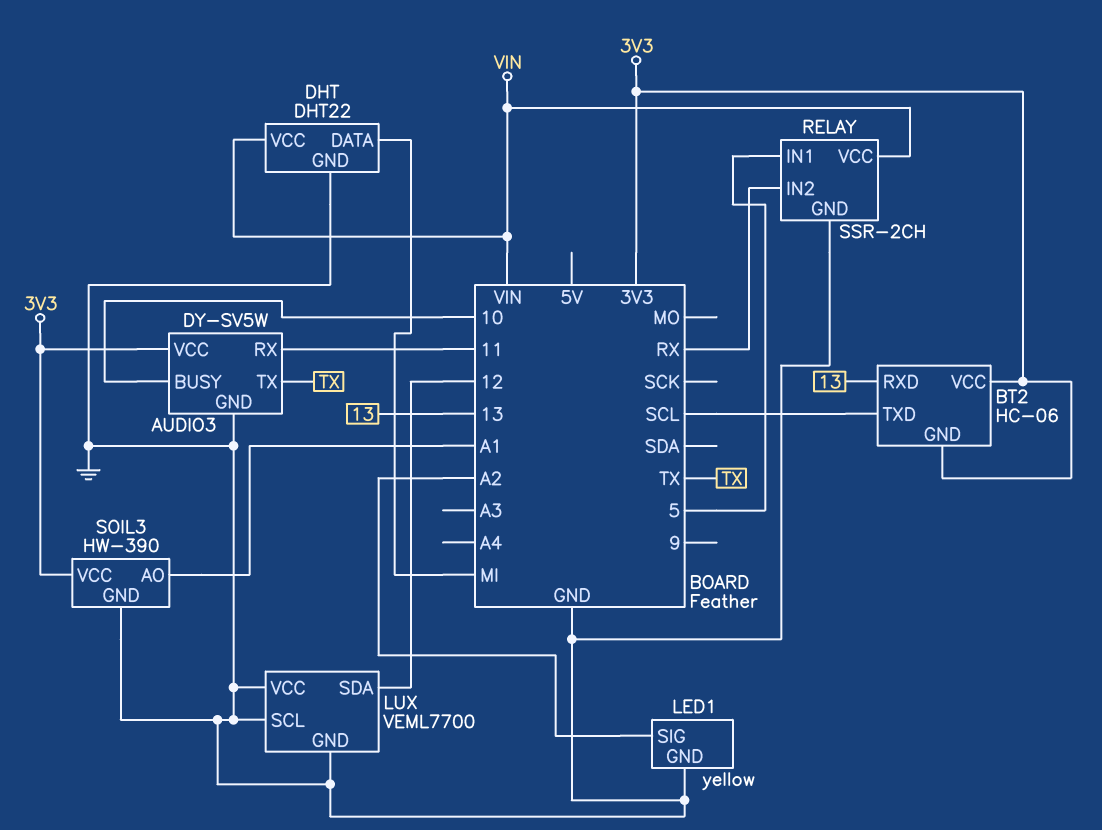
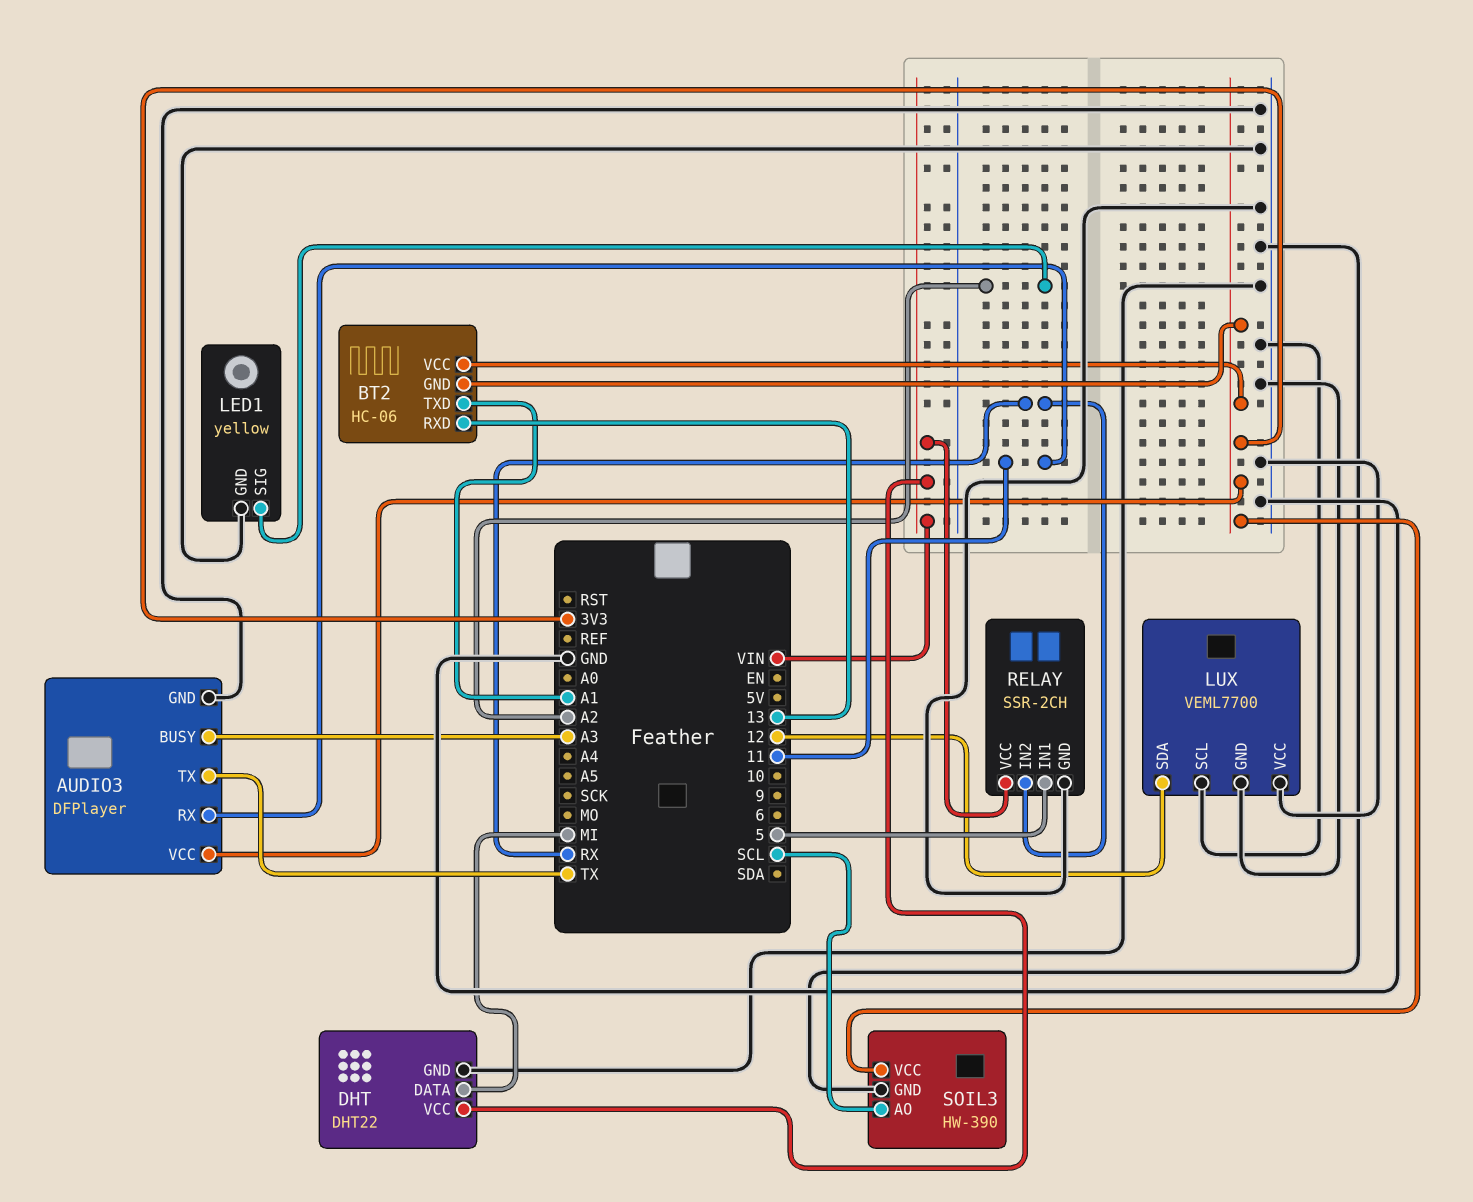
AUDIO3: DY-SV5W -> DFPlayer
AUDIO3 pin BUSY: 10 -> A3
BT2 pin TXD: SCL -> A1
SOIL3 pin AO: A1 -> SCL

